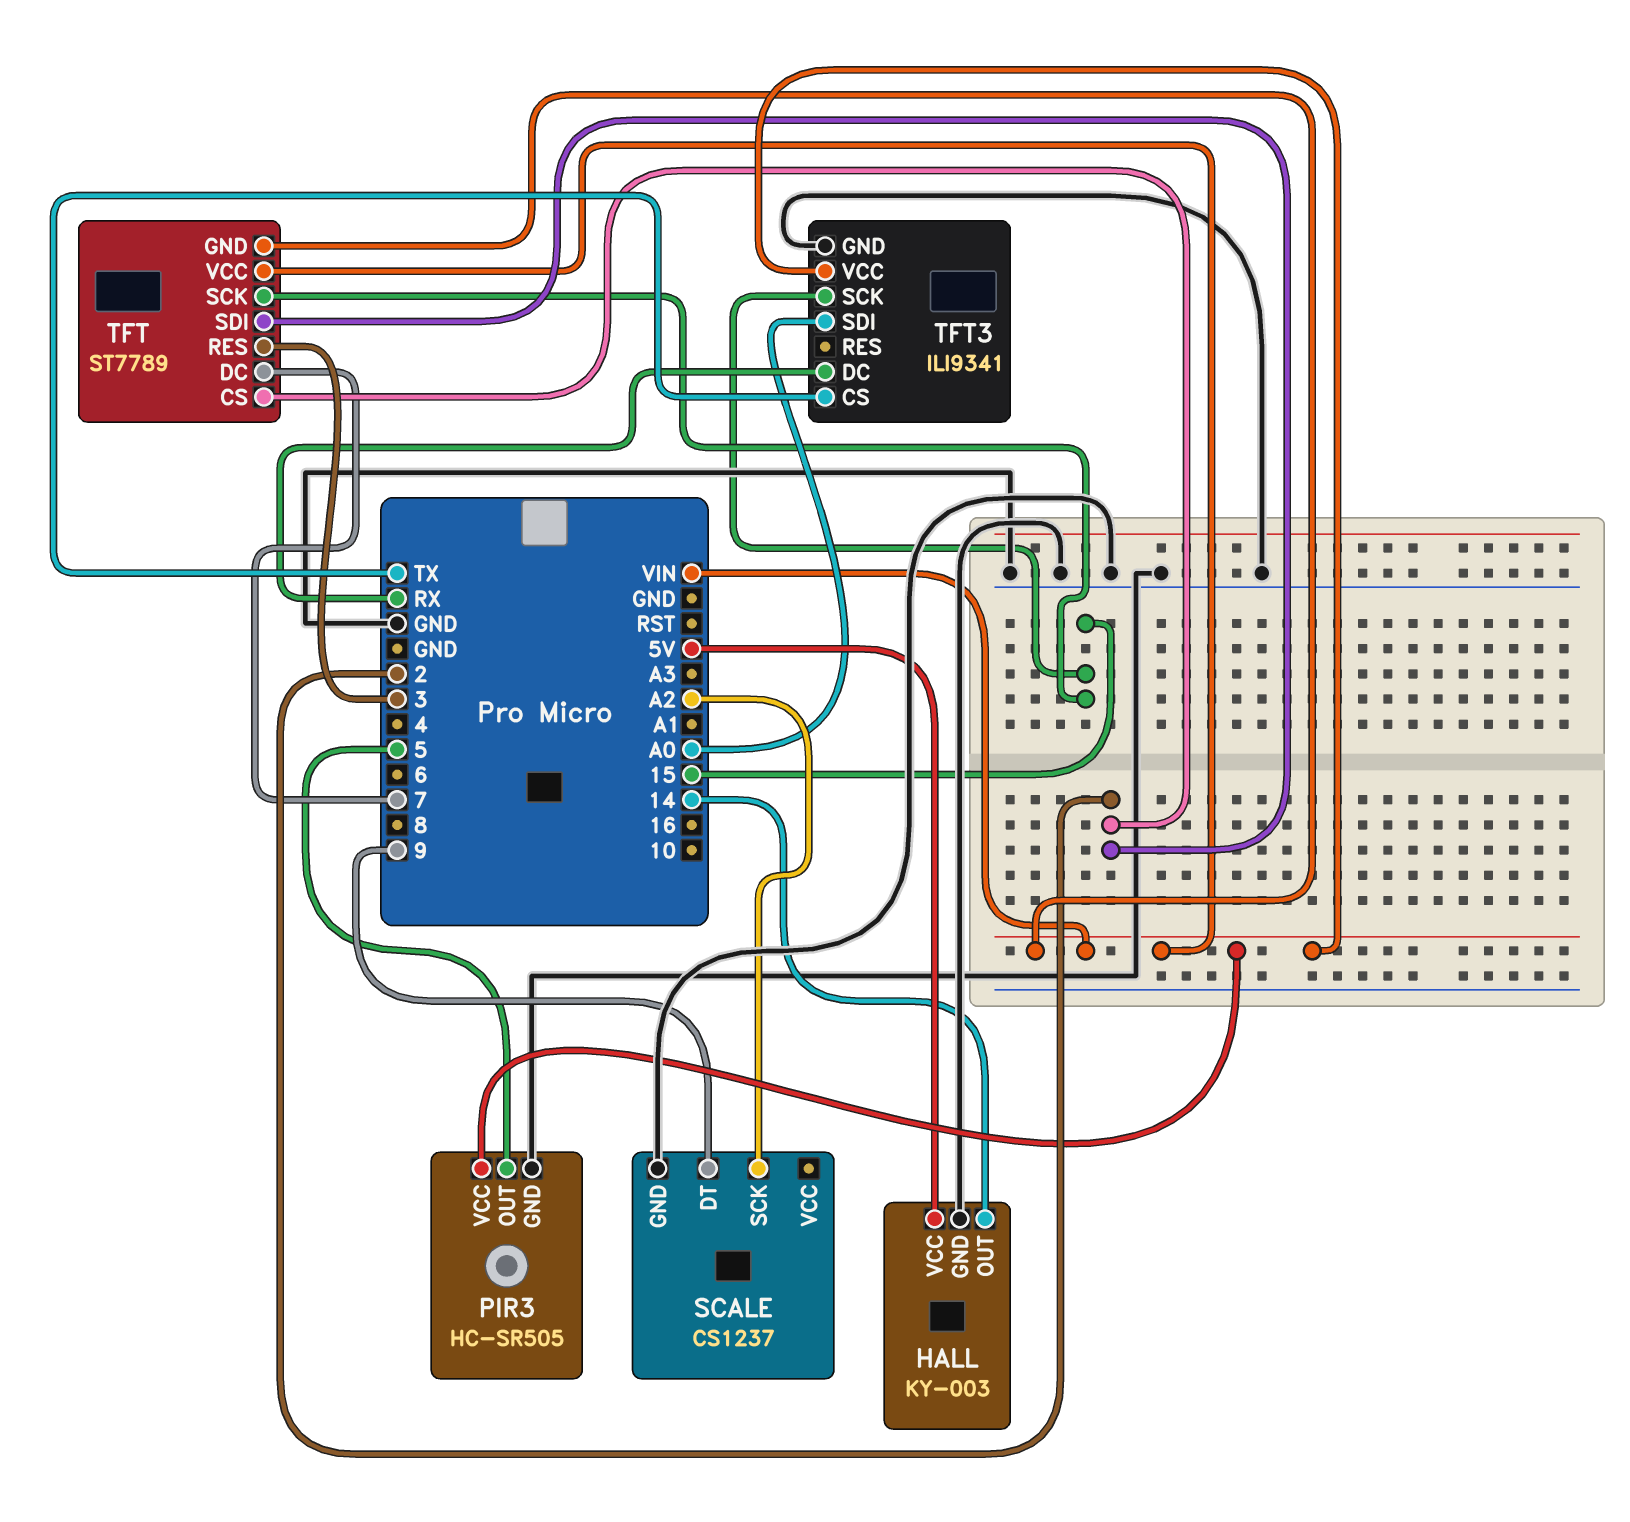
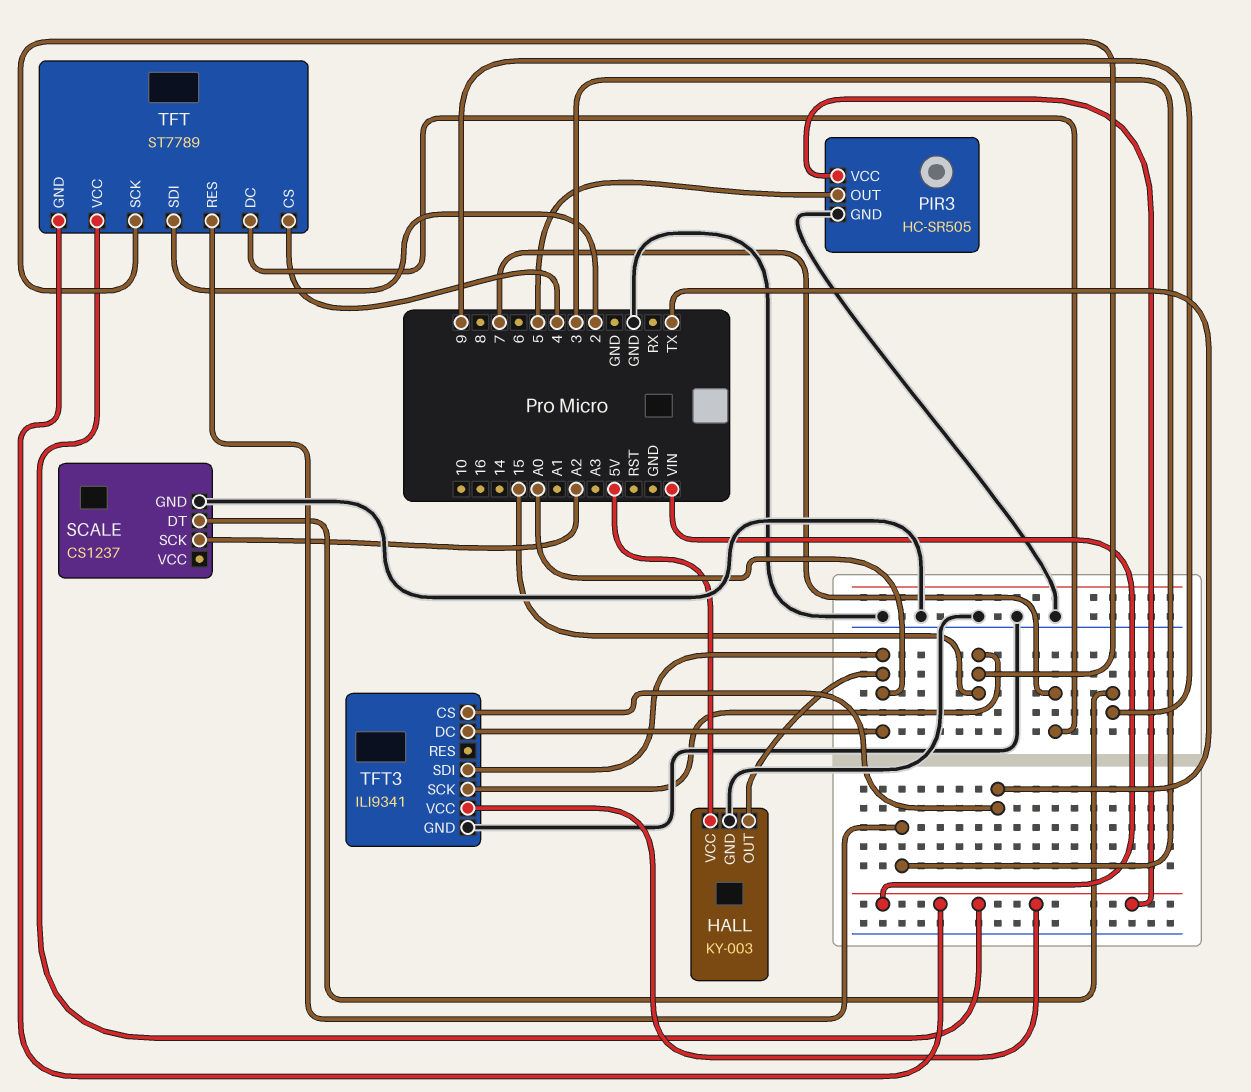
HALL pin OUT: 14 -> A0
TFT pin CS: 2 -> 4
TFT3 pin DC: RX -> A0

